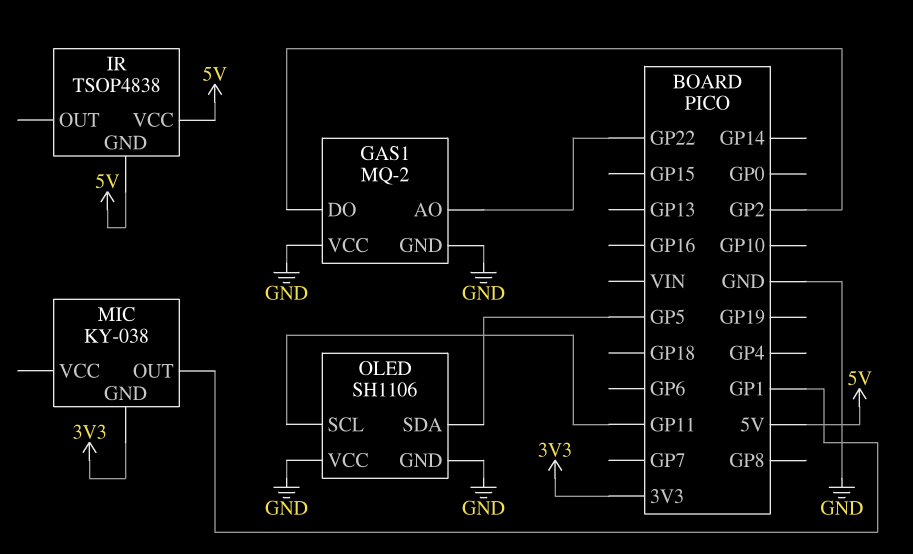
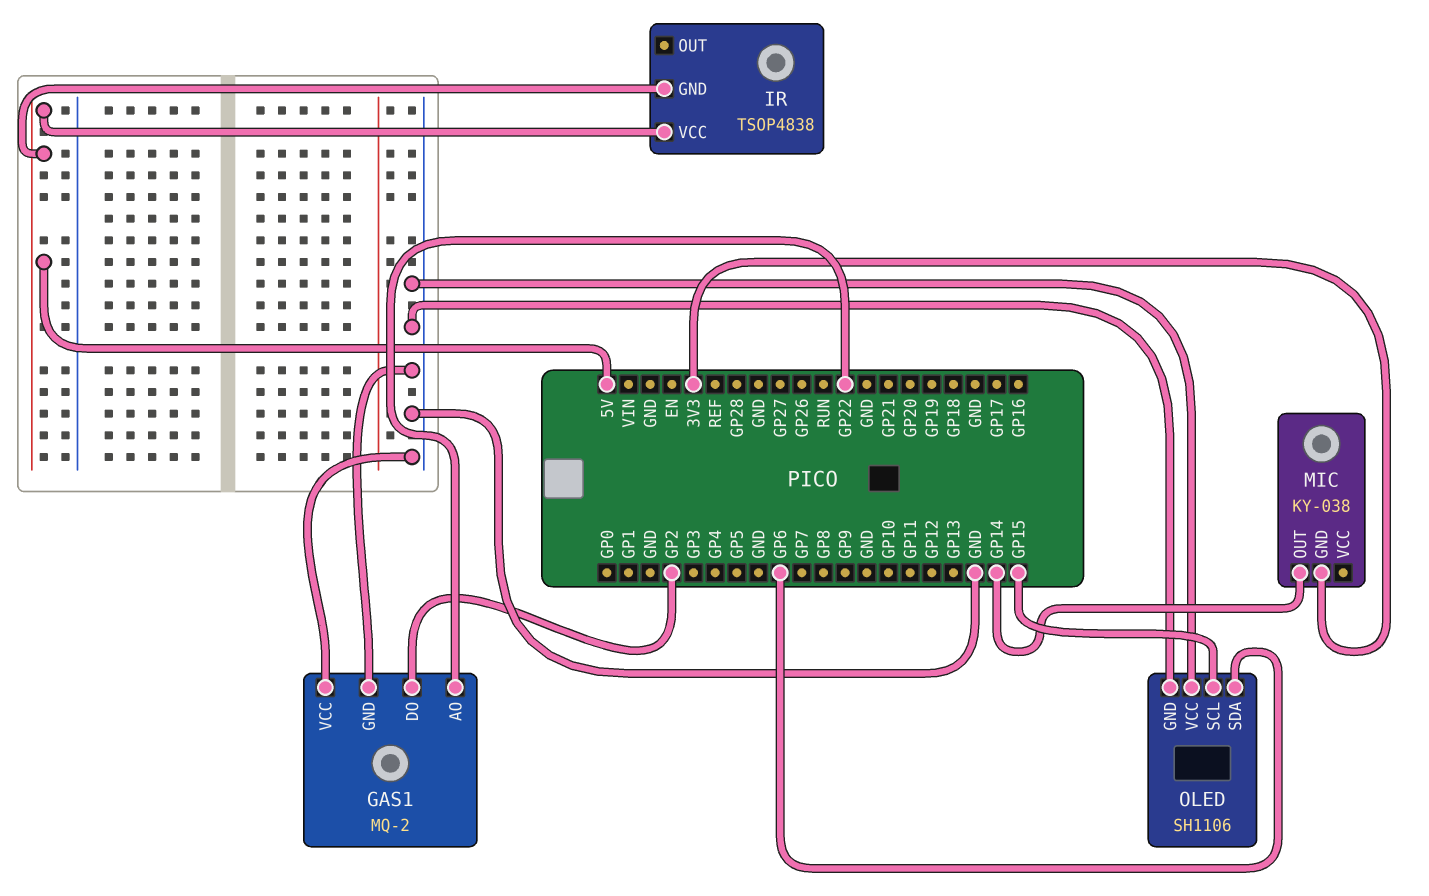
MIC pin OUT: GP1 -> GP14
OLED pin SCL: GP11 -> GP15
OLED pin SDA: GP5 -> GP6

